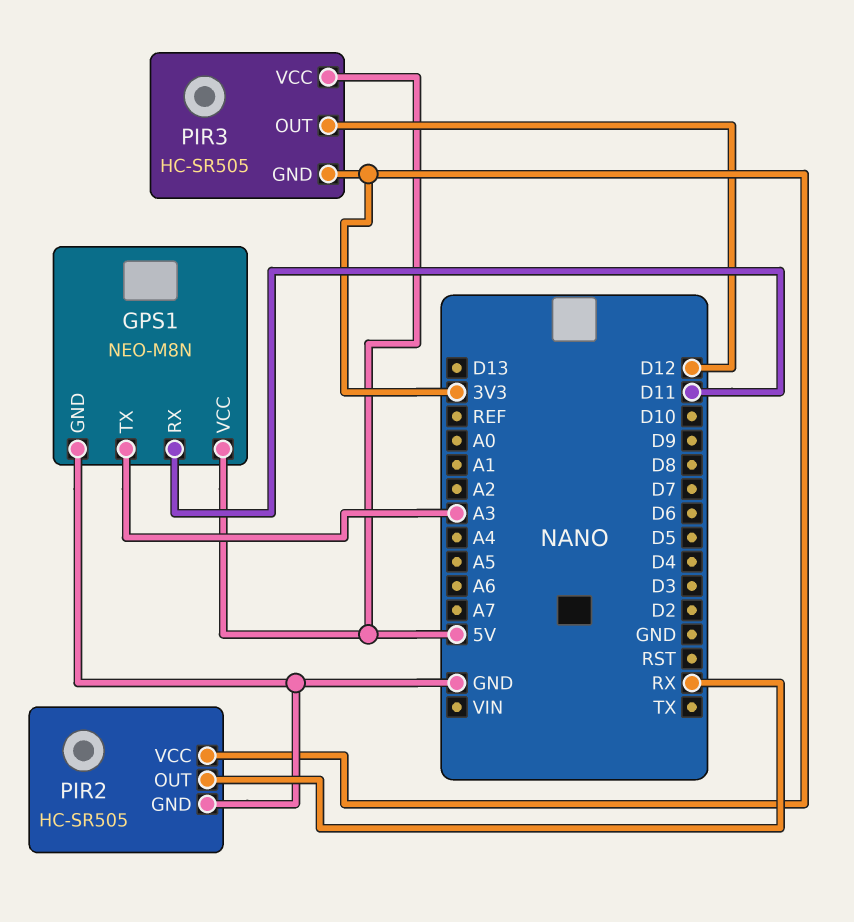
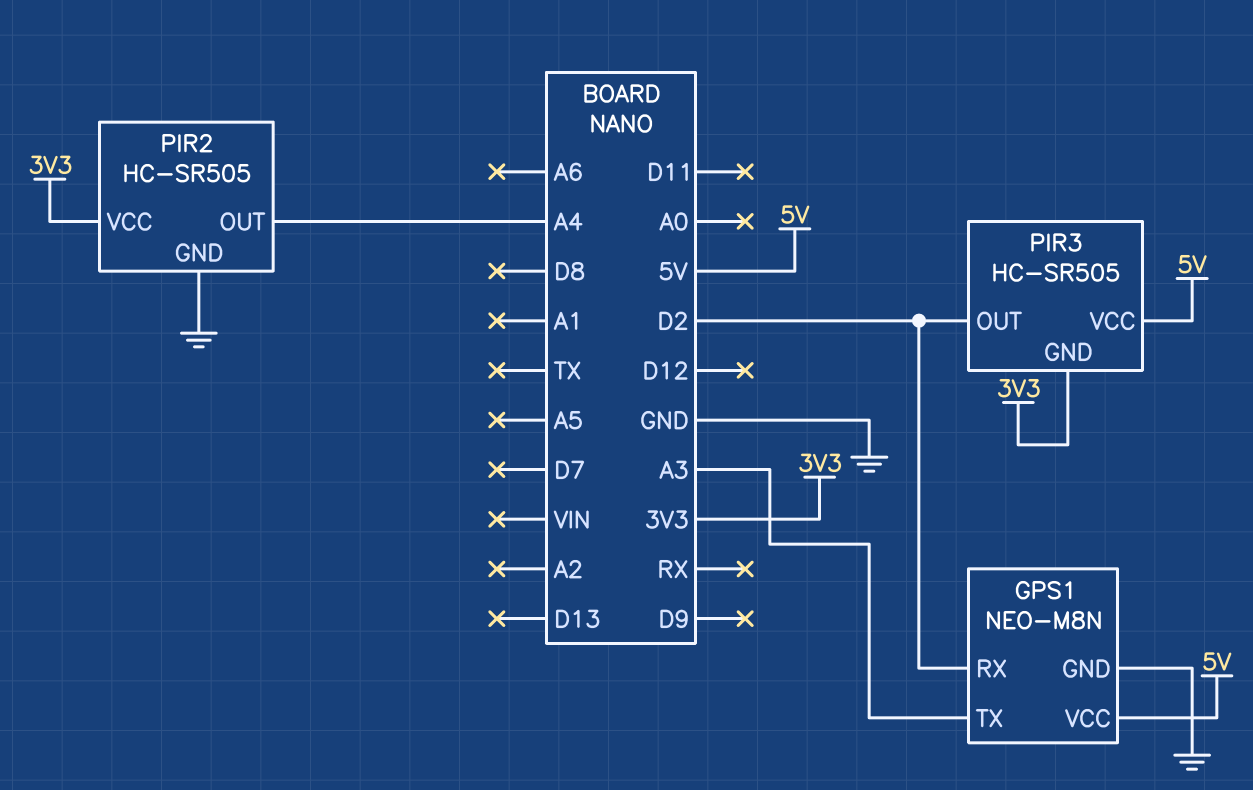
GPS1 pin RX: D11 -> D2
PIR2 pin OUT: RX -> A4
PIR3 pin OUT: D12 -> D2

